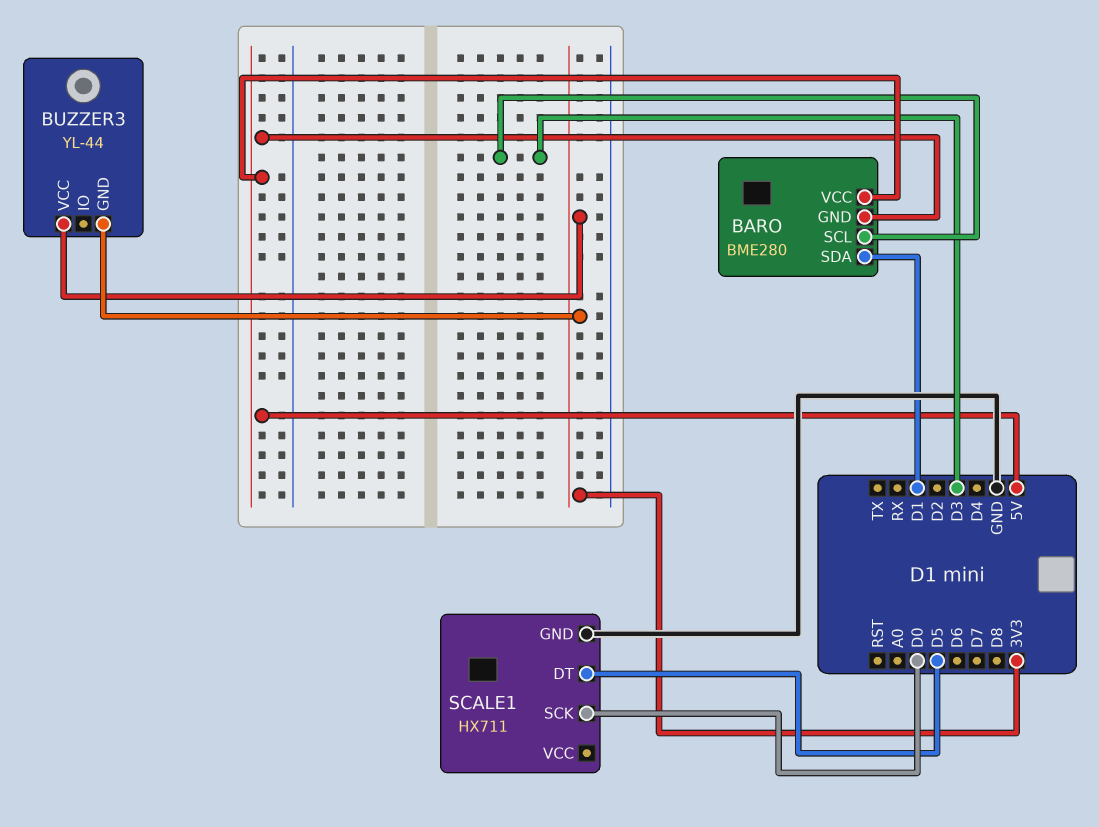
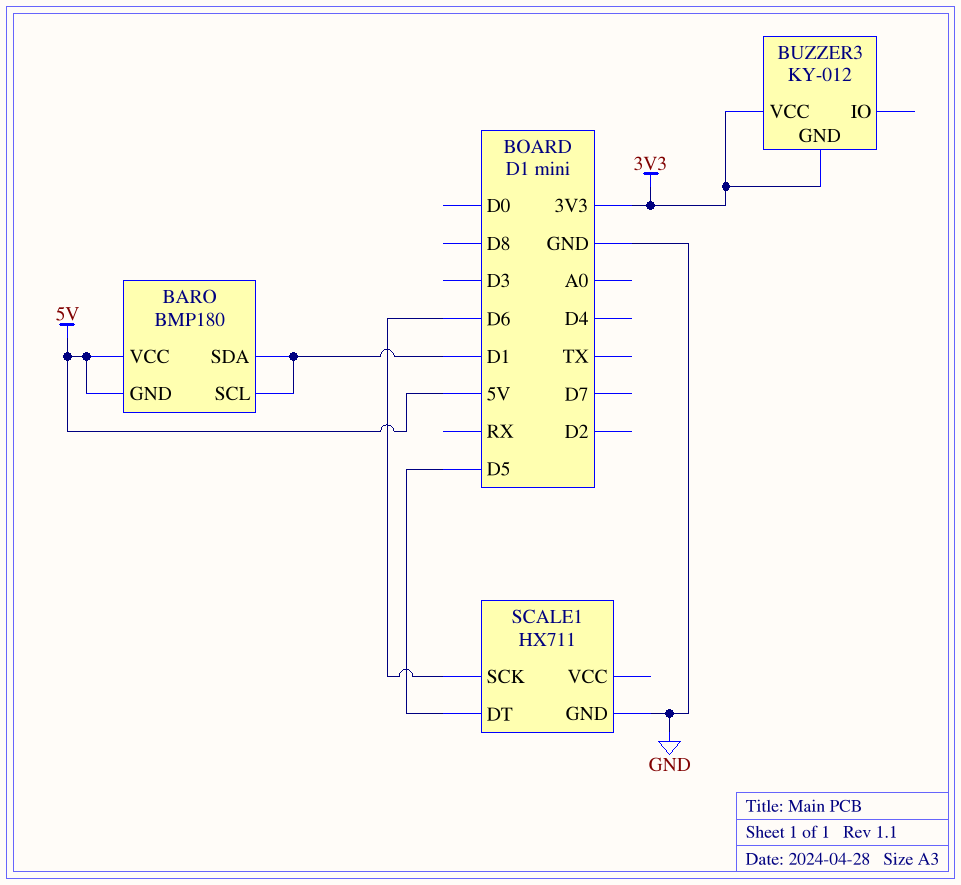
BARO: BME280 -> BMP180
BARO pin SCL: D3 -> D1
BUZZER3: YL-44 -> KY-012
SCALE1 pin SCK: D0 -> D6

